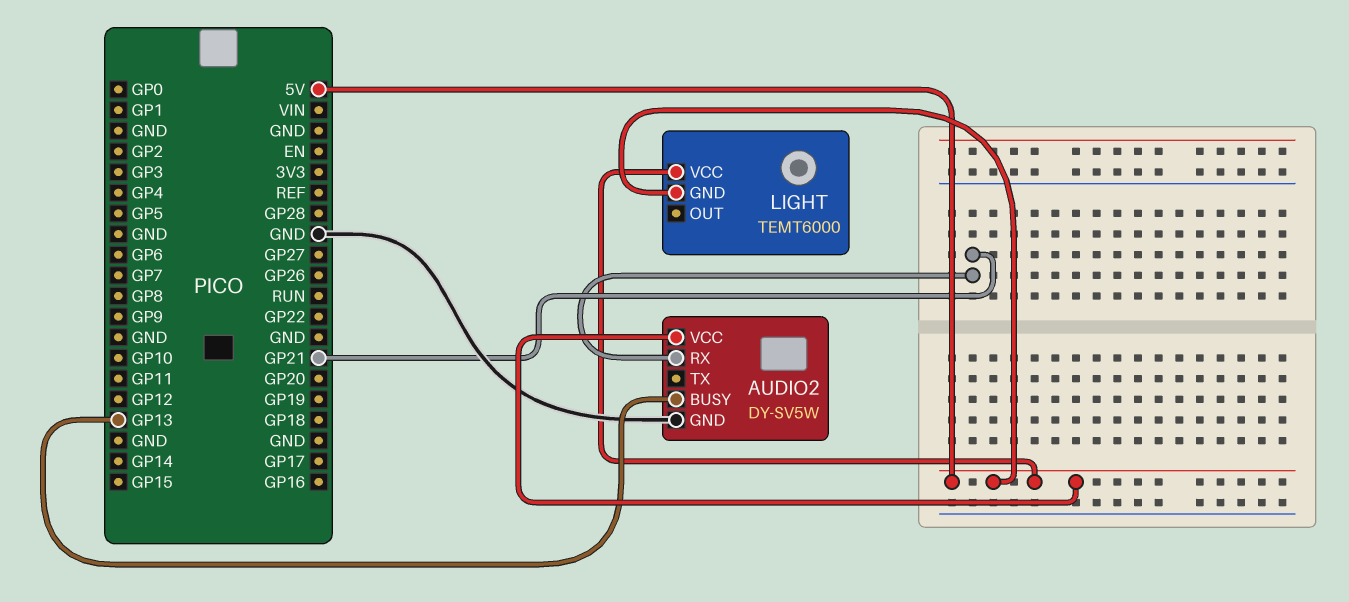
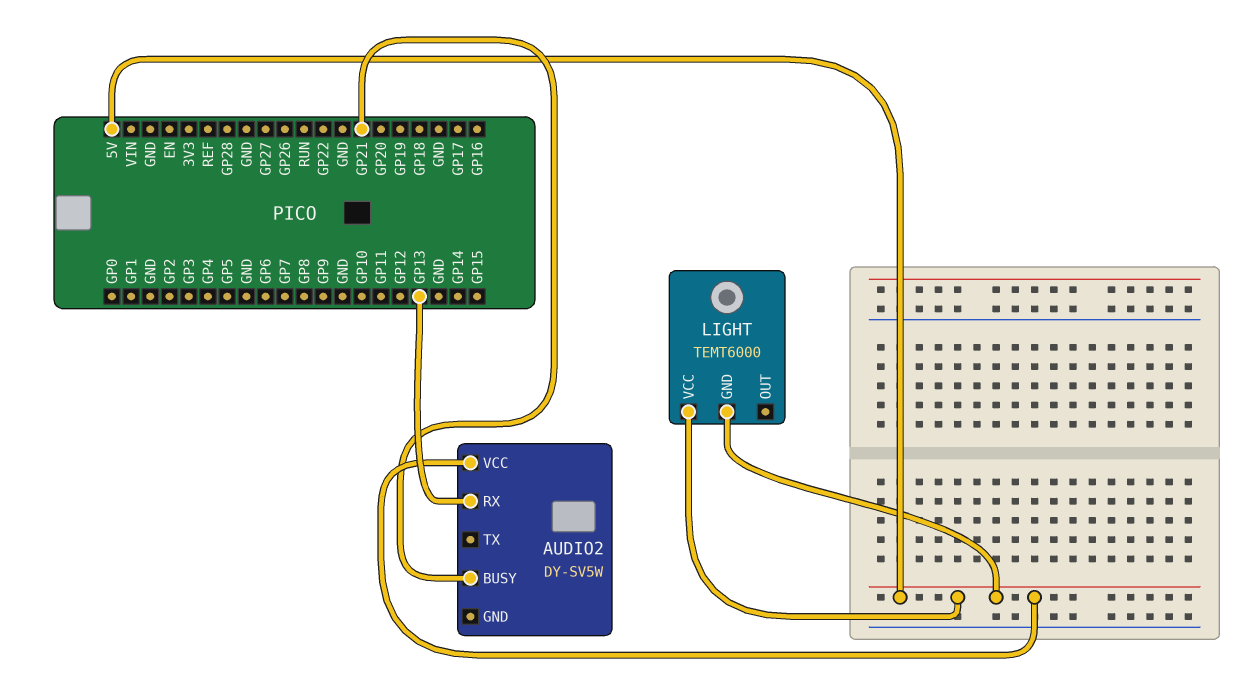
AUDIO2 pin BUSY: GP13 -> GP21
AUDIO2 pin GND: GND -> none
AUDIO2 pin RX: GP21 -> GP13

